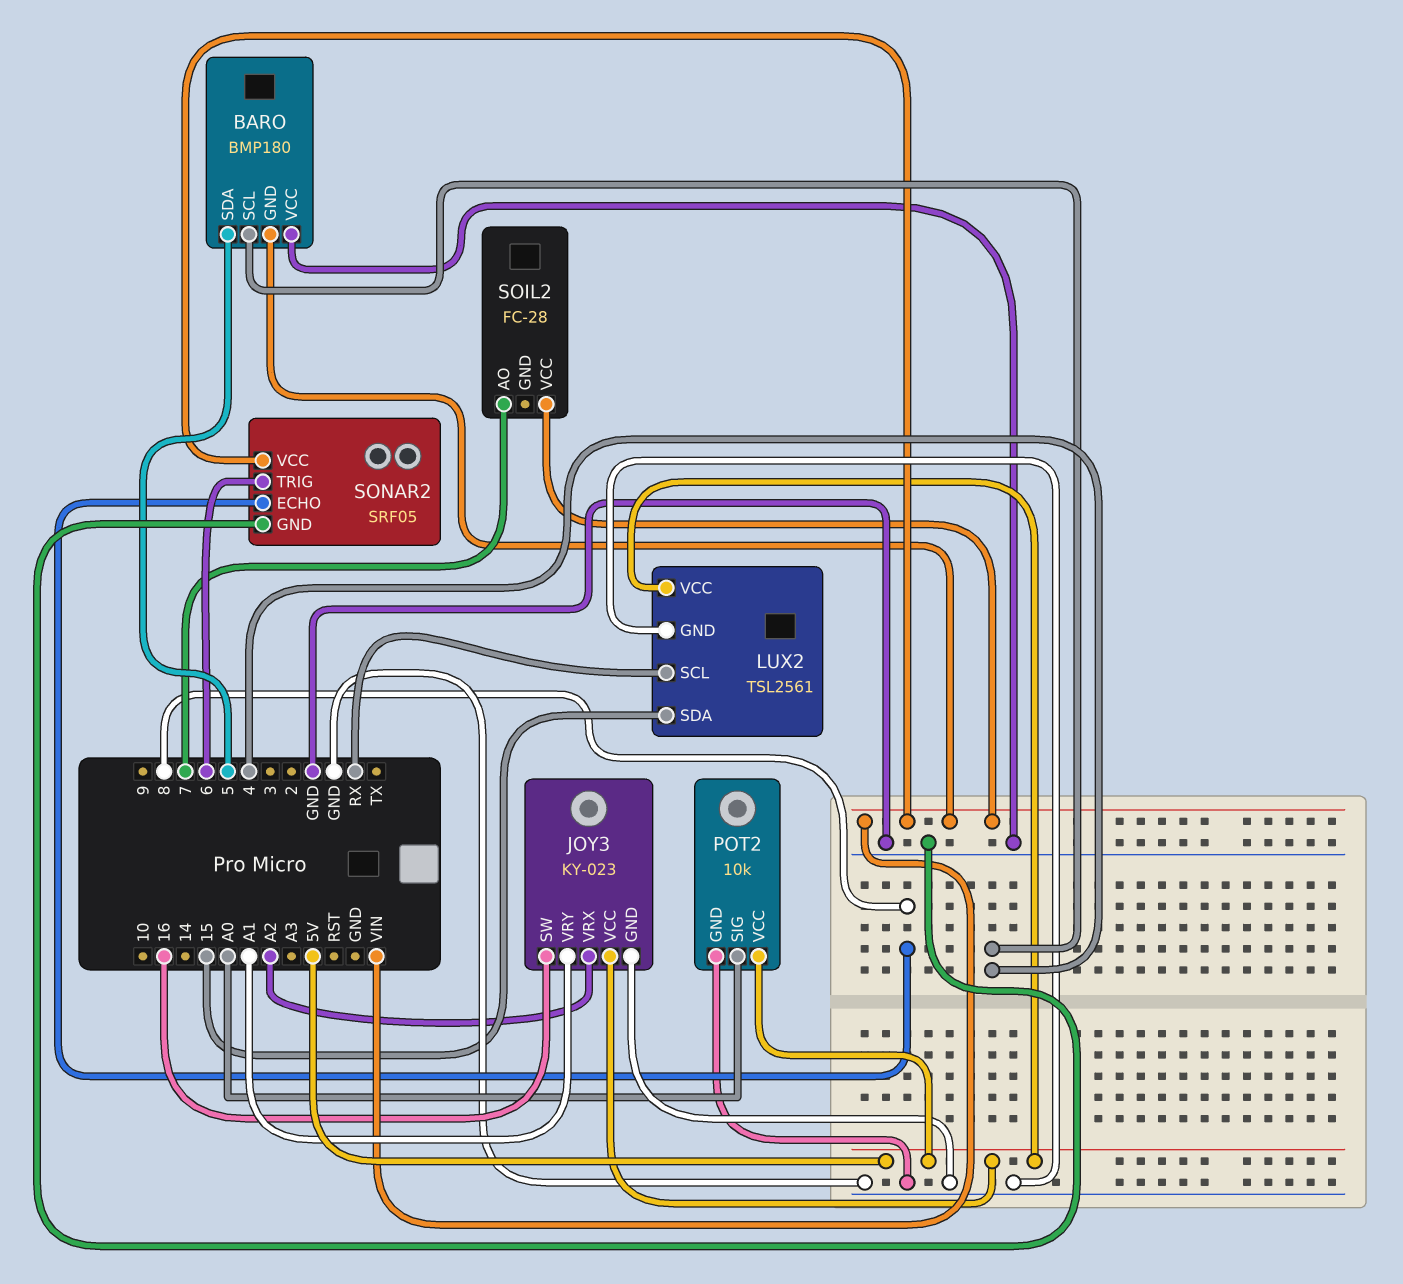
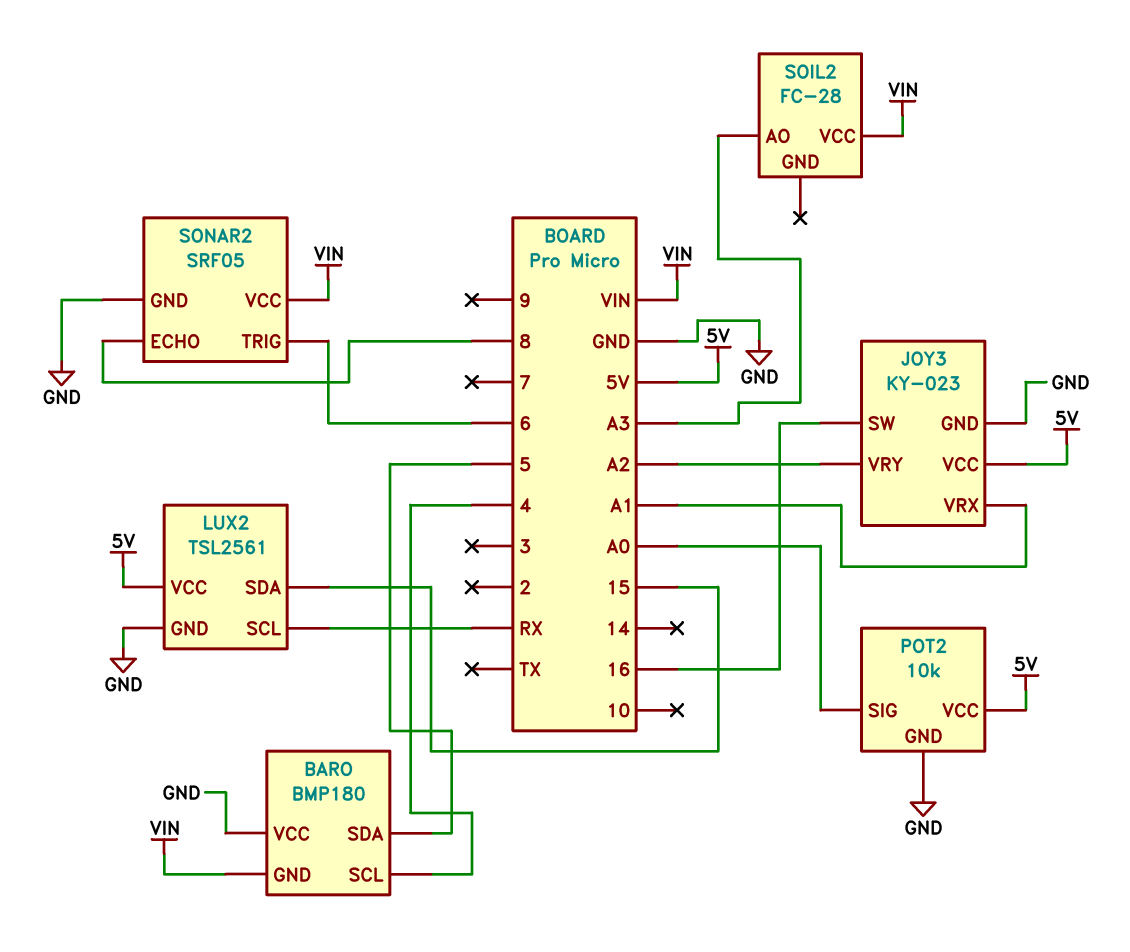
JOY3 pin VRX: A2 -> A1
JOY3 pin VRY: A1 -> A2
SOIL2 pin AO: 7 -> A3

